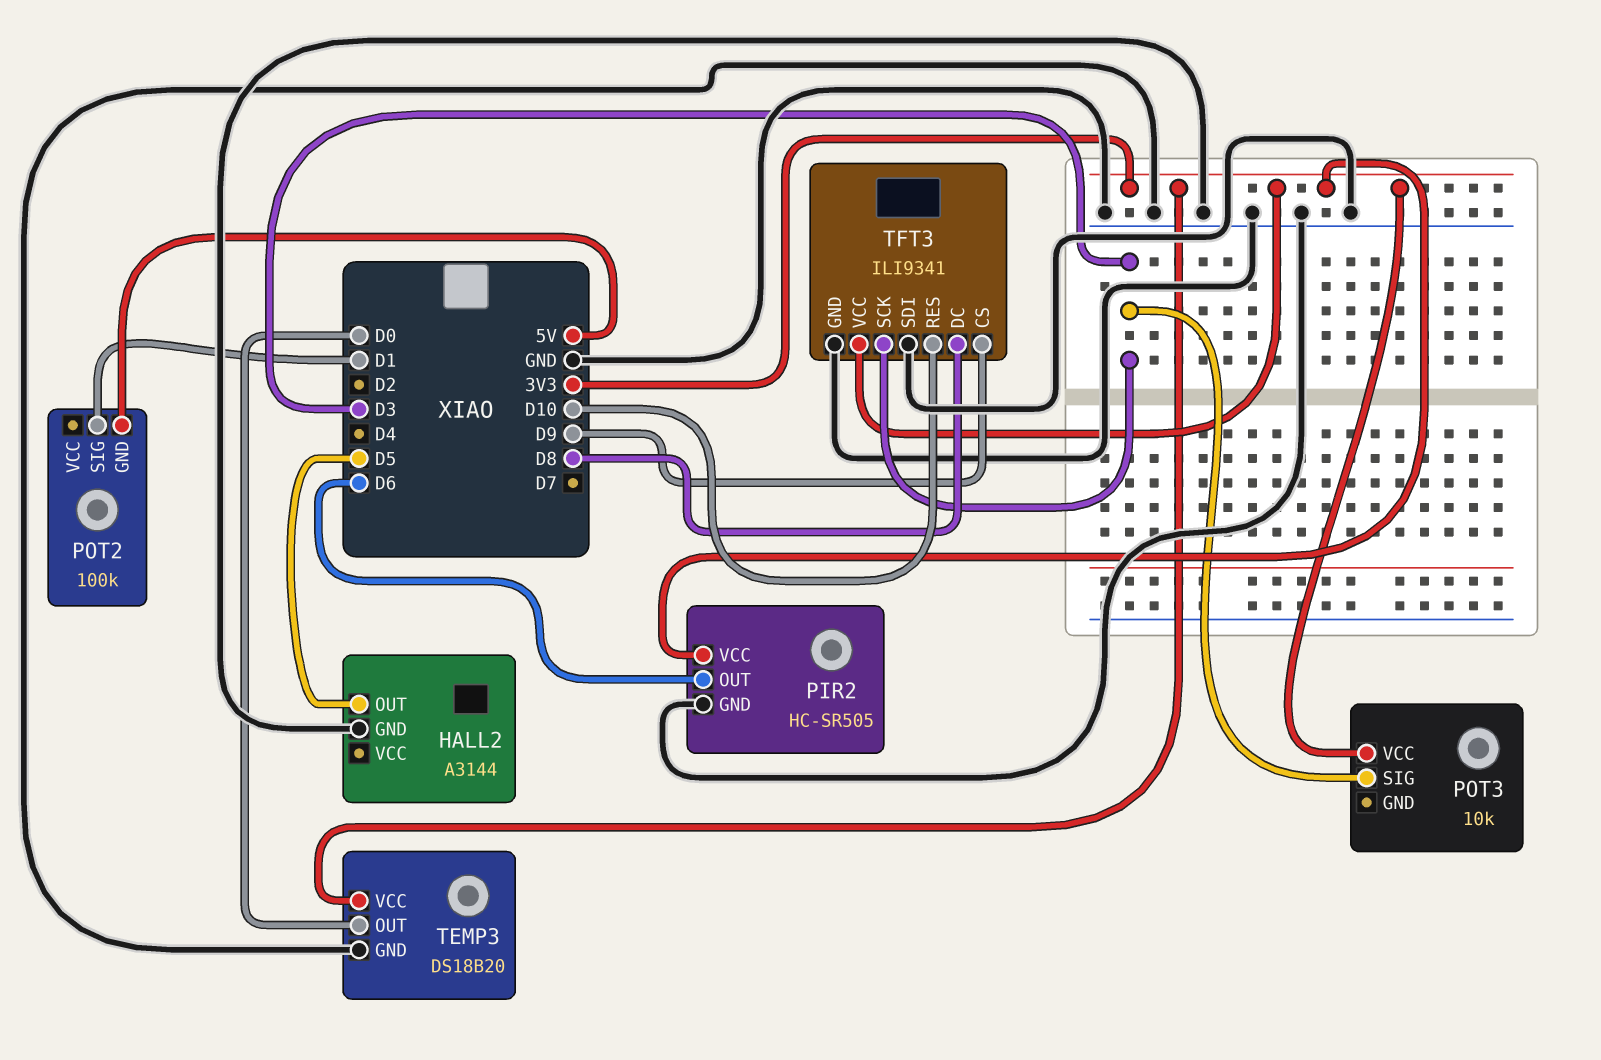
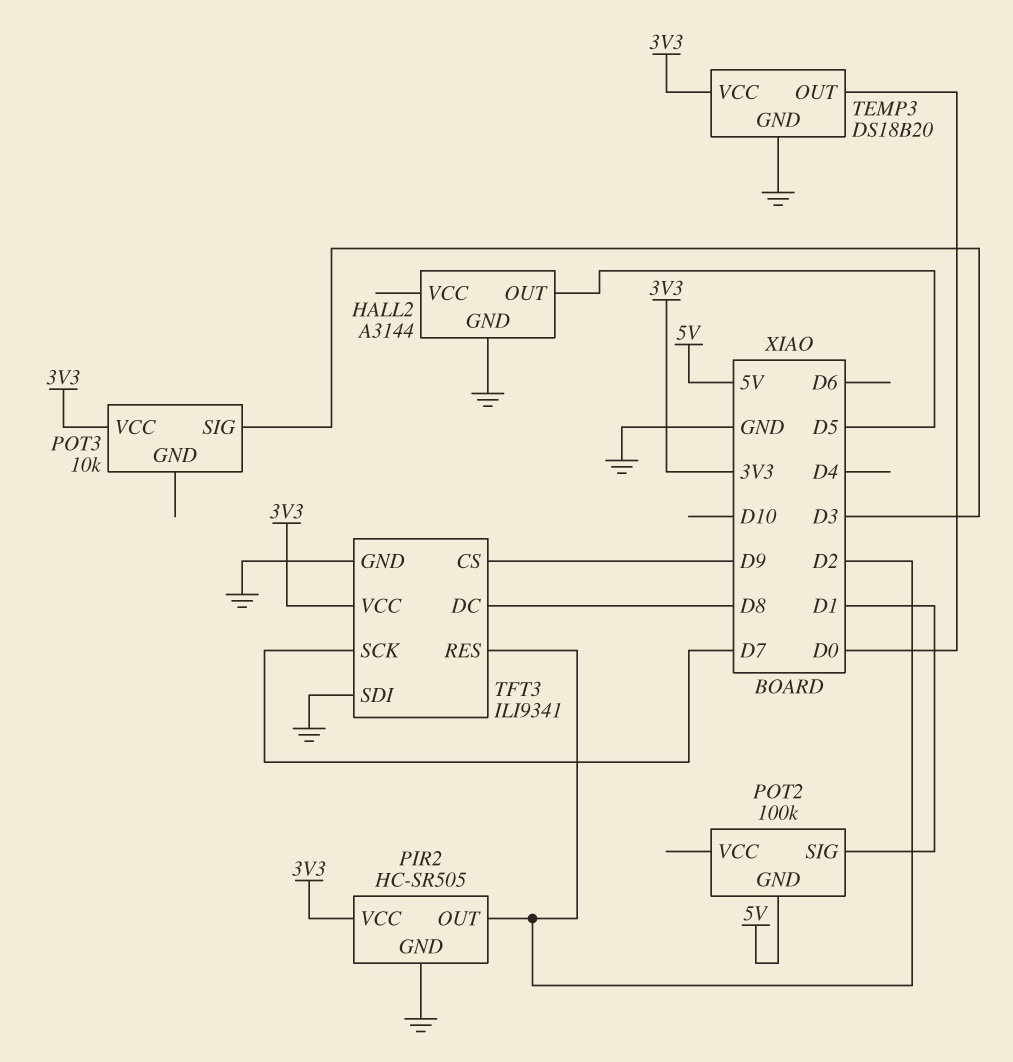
PIR2 pin OUT: D6 -> D2
TFT3 pin RES: D10 -> D2
TFT3 pin SCK: D3 -> D7

